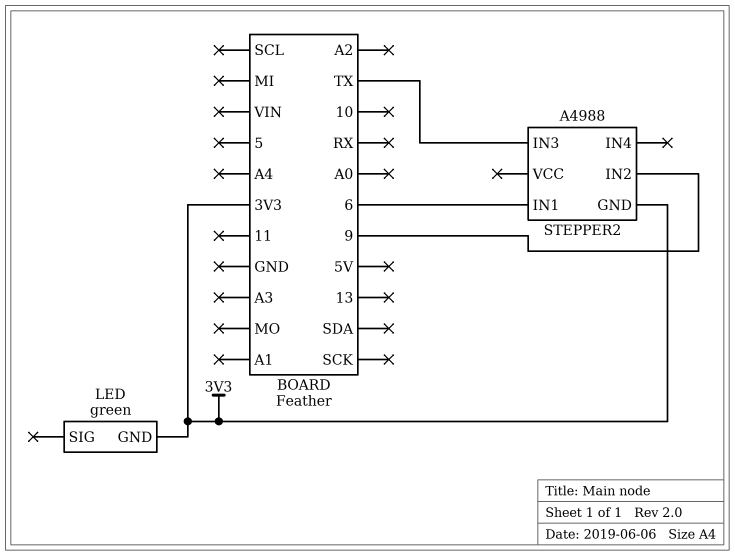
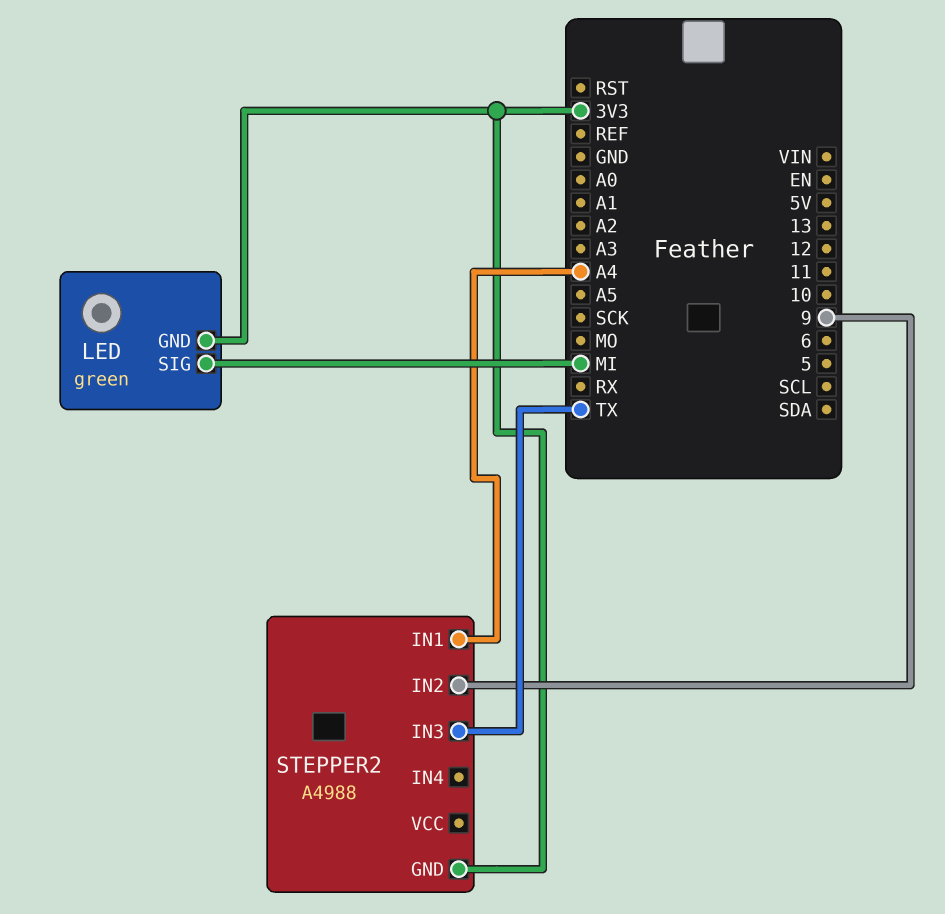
LED pin SIG: none -> MI
STEPPER2 pin IN1: 6 -> A4

